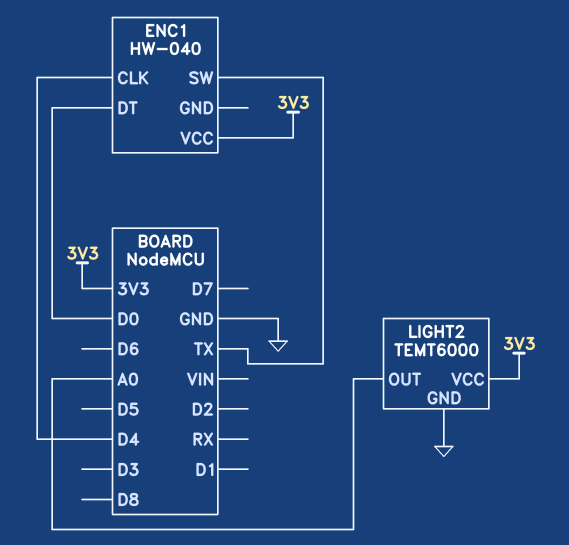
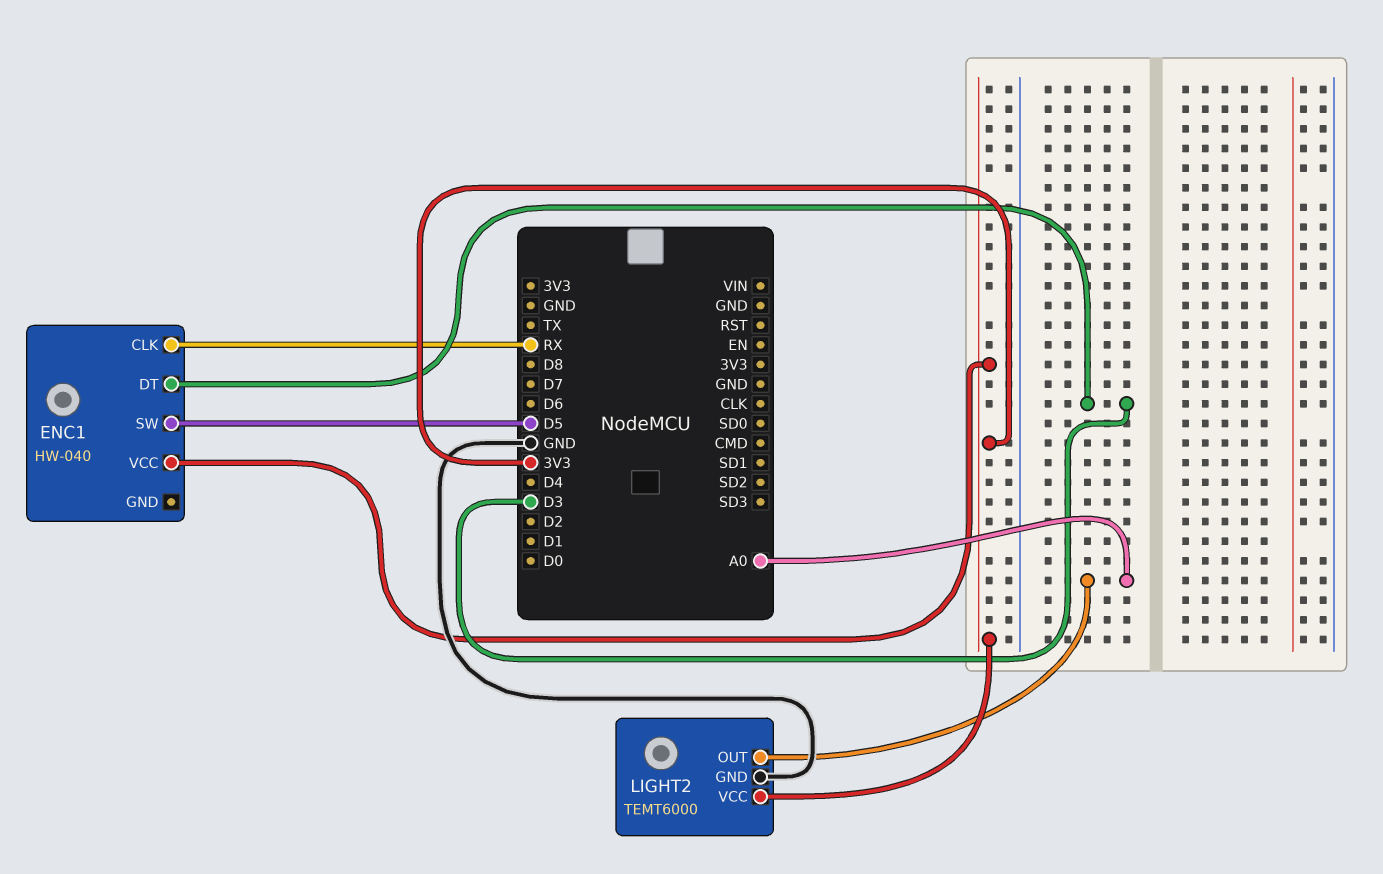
ENC1 pin CLK: D4 -> RX
ENC1 pin DT: D0 -> D3
ENC1 pin SW: TX -> D5

